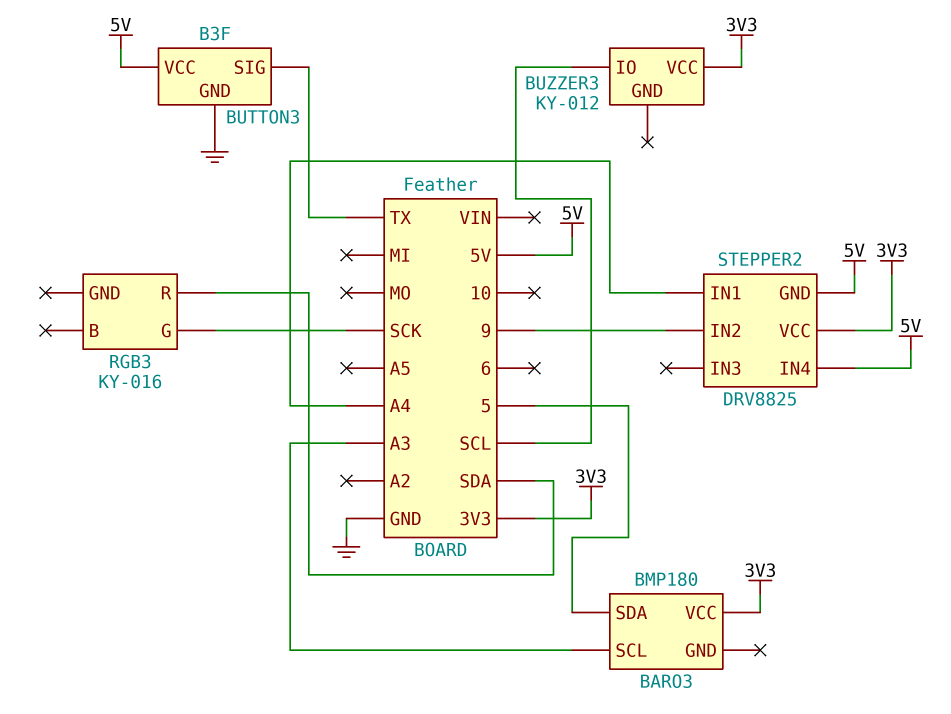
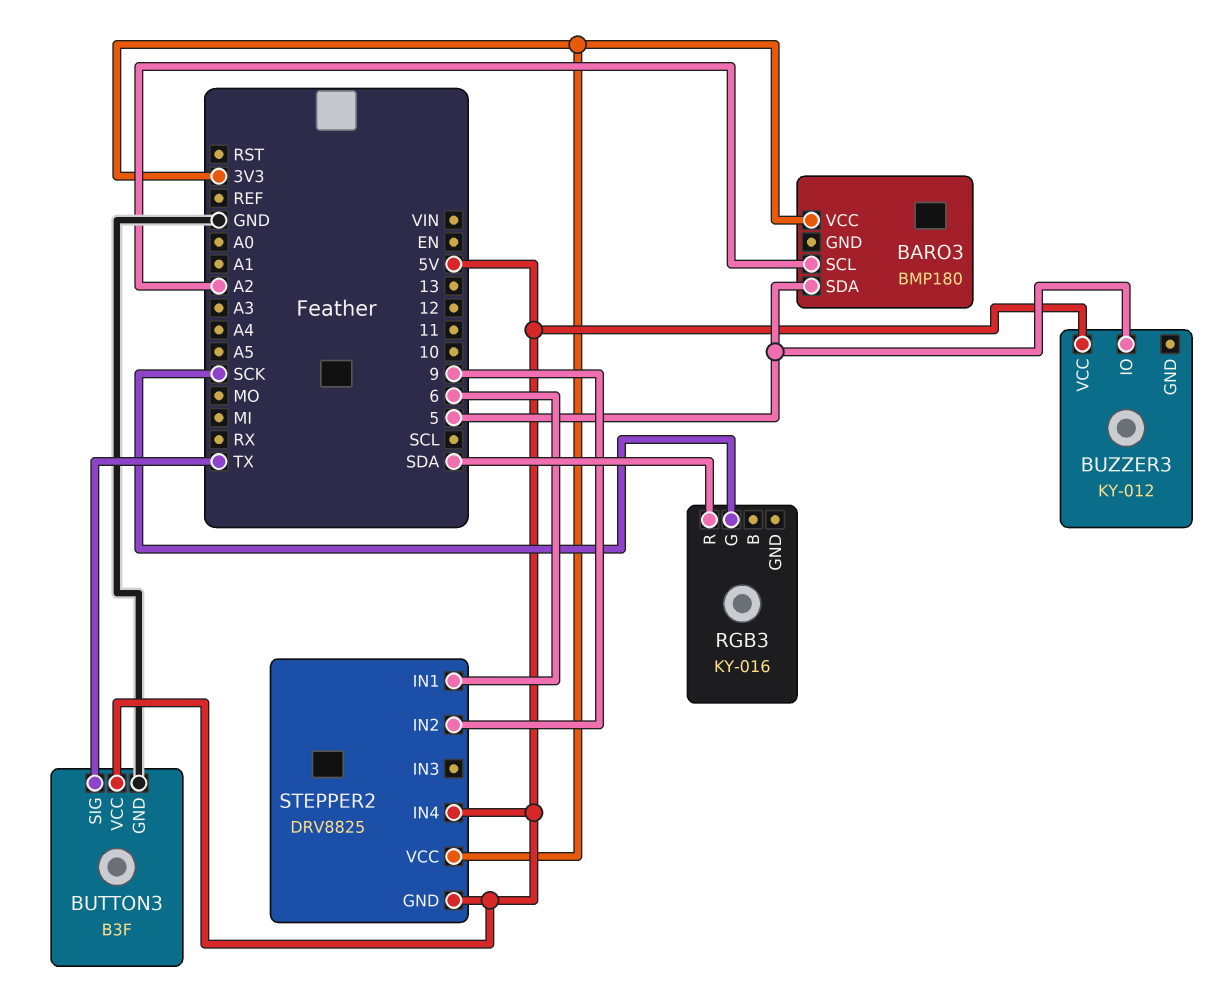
BARO3 pin SCL: A3 -> A2
BUZZER3 pin IO: SCL -> 5
BUZZER3 pin VCC: 3V3 -> 5V
STEPPER2 pin IN1: A4 -> 6

